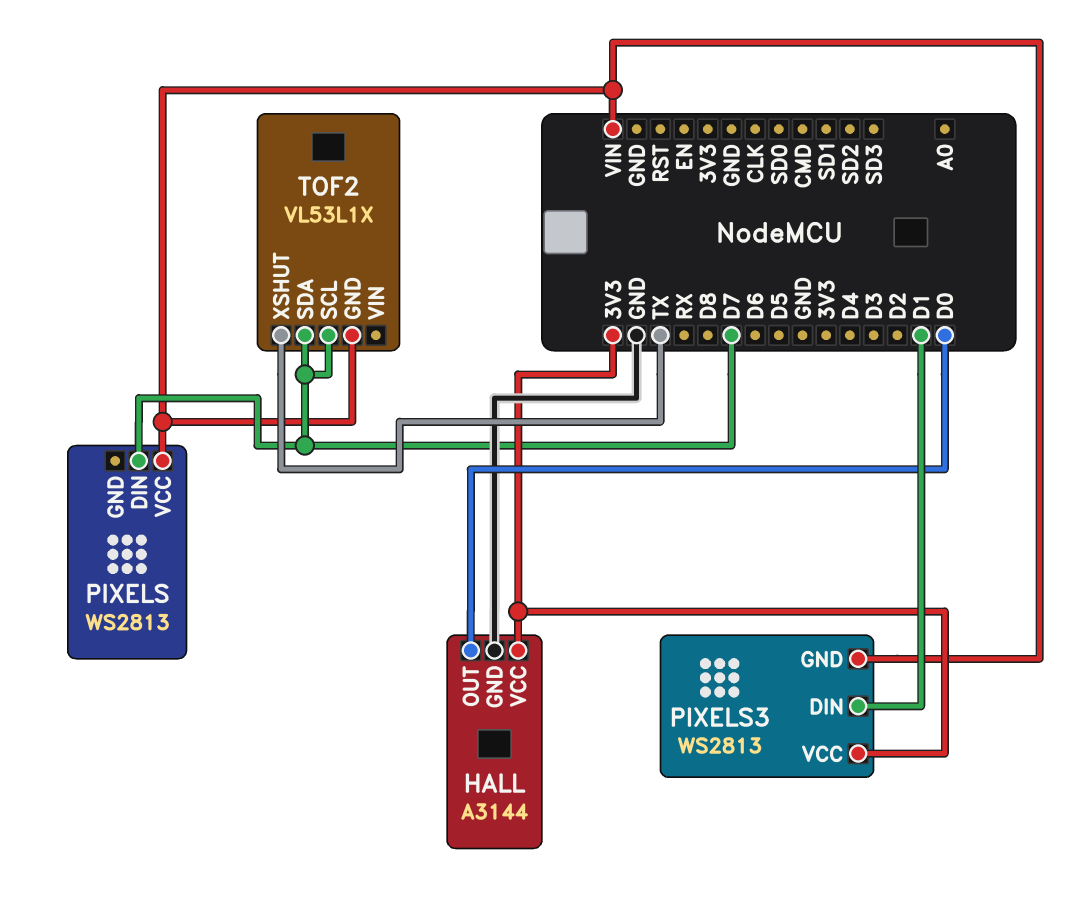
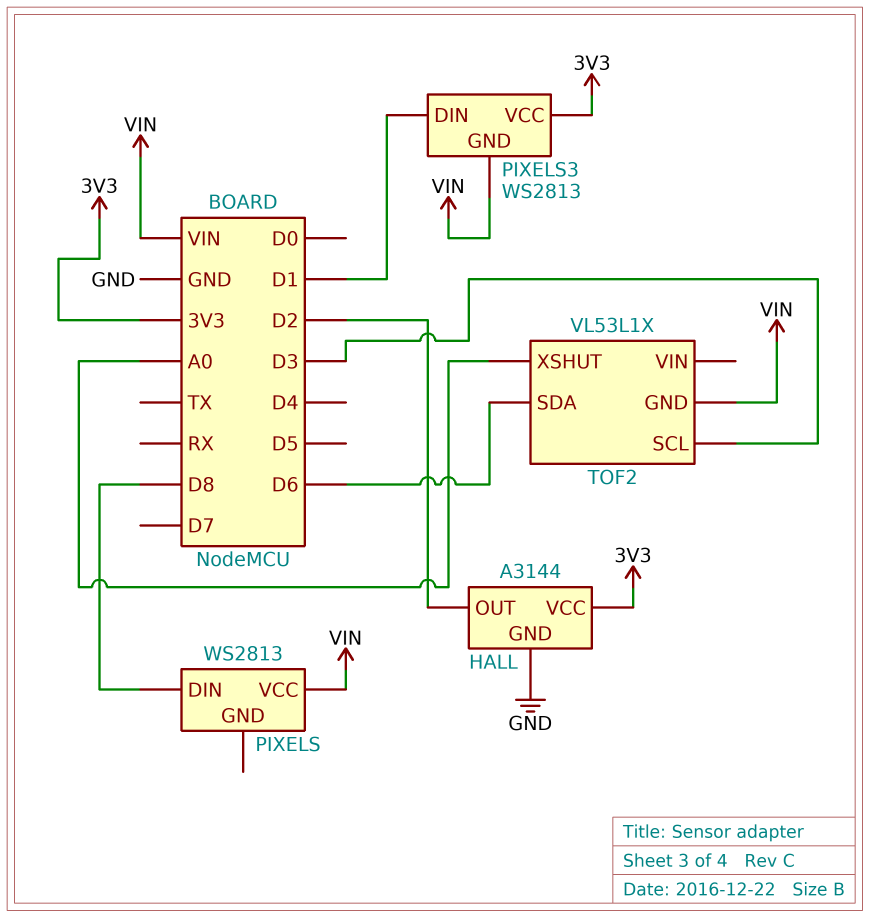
HALL pin OUT: D0 -> D2
PIXELS pin DIN: D7 -> D8
TOF2 pin SCL: D7 -> D3
TOF2 pin SDA: D7 -> D6
TOF2 pin XSHUT: TX -> A0

